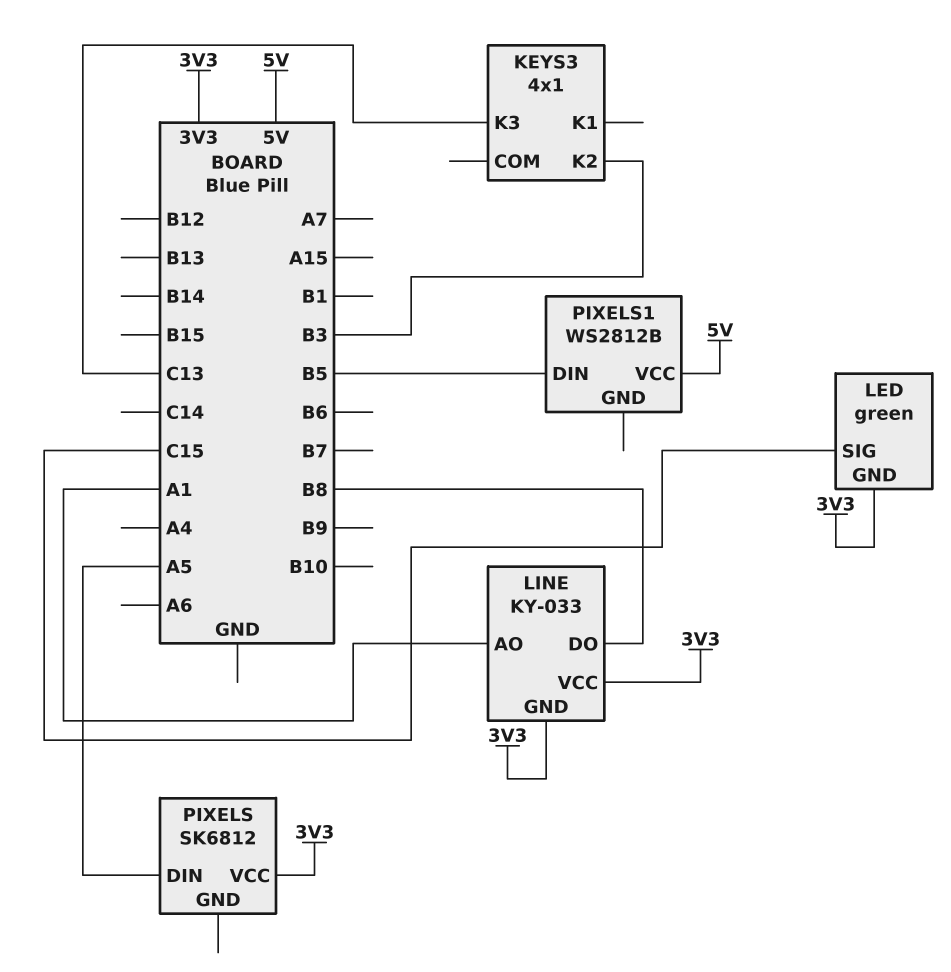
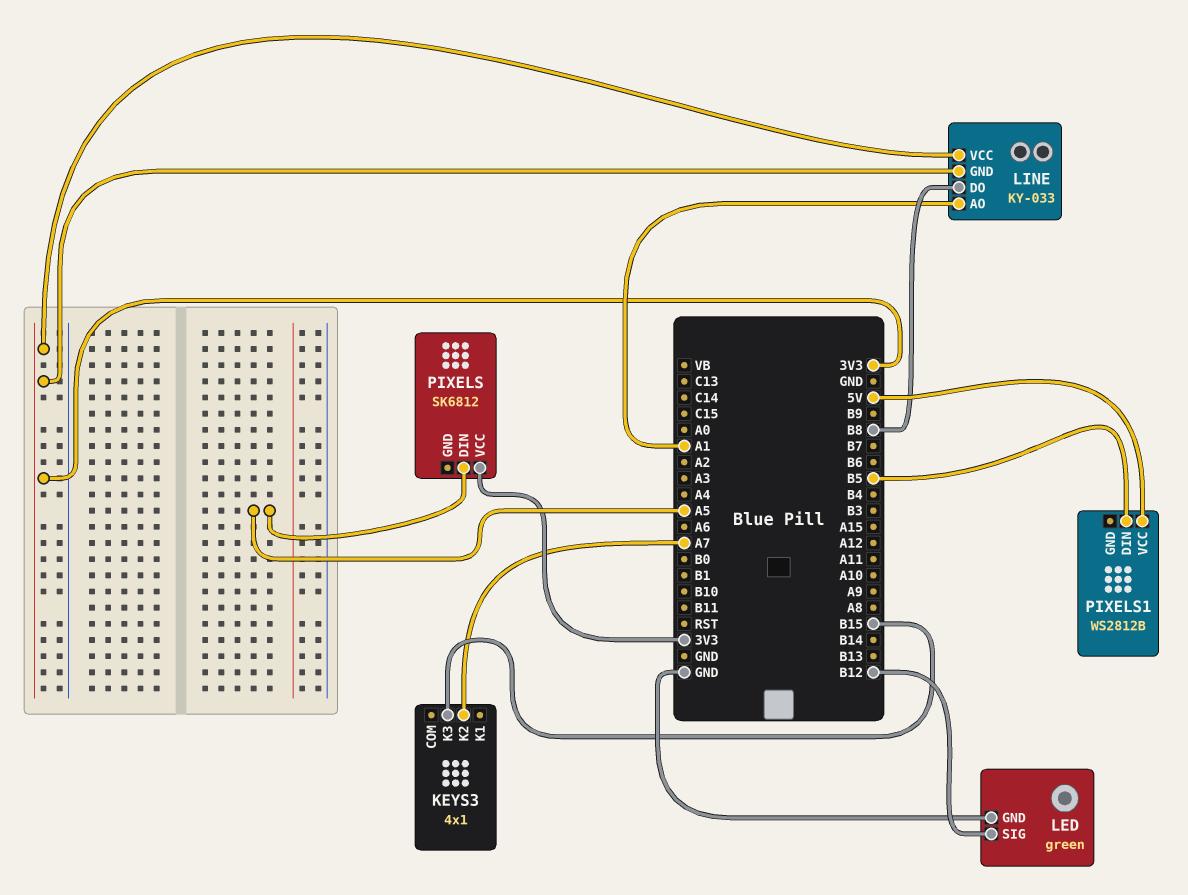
KEYS3 pin K2: B3 -> A7
KEYS3 pin K3: C13 -> B15
LED pin GND: 3V3 -> GND
LED pin SIG: C15 -> B12

